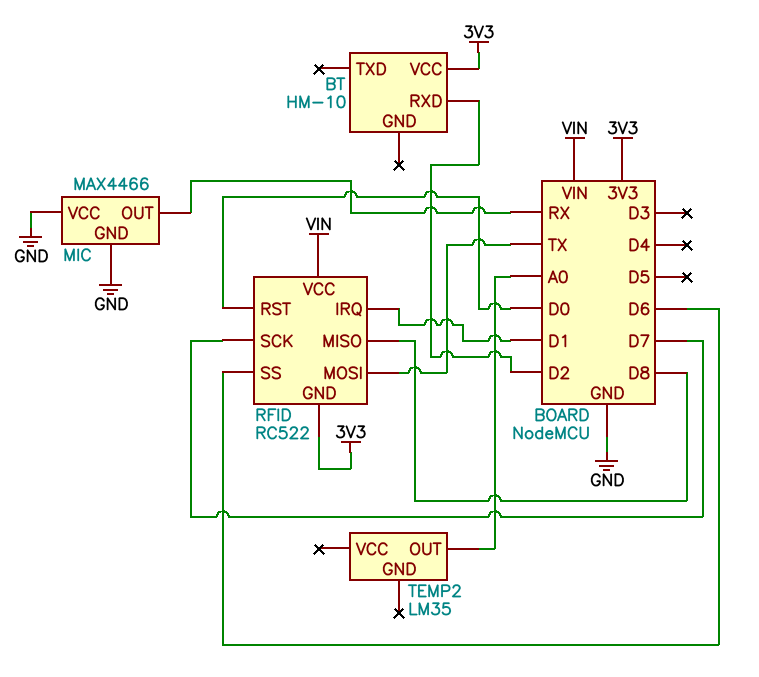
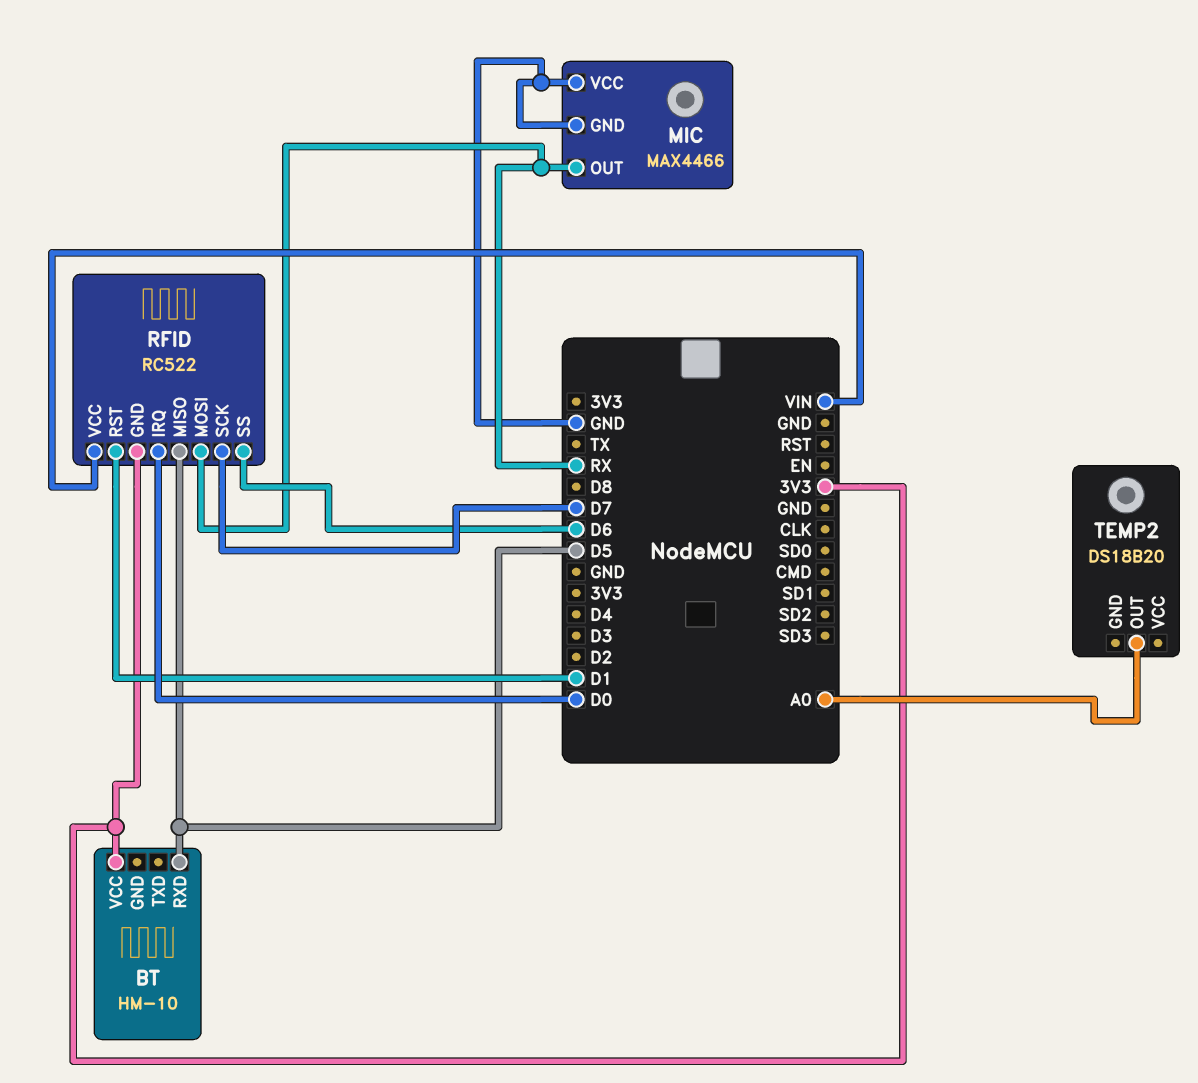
BT pin RXD: D2 -> D5
RFID pin IRQ: D1 -> D0
RFID pin MISO: D8 -> D5
RFID pin MOSI: TX -> RX
RFID pin RST: D0 -> D1
TEMP2: LM35 -> DS18B20

